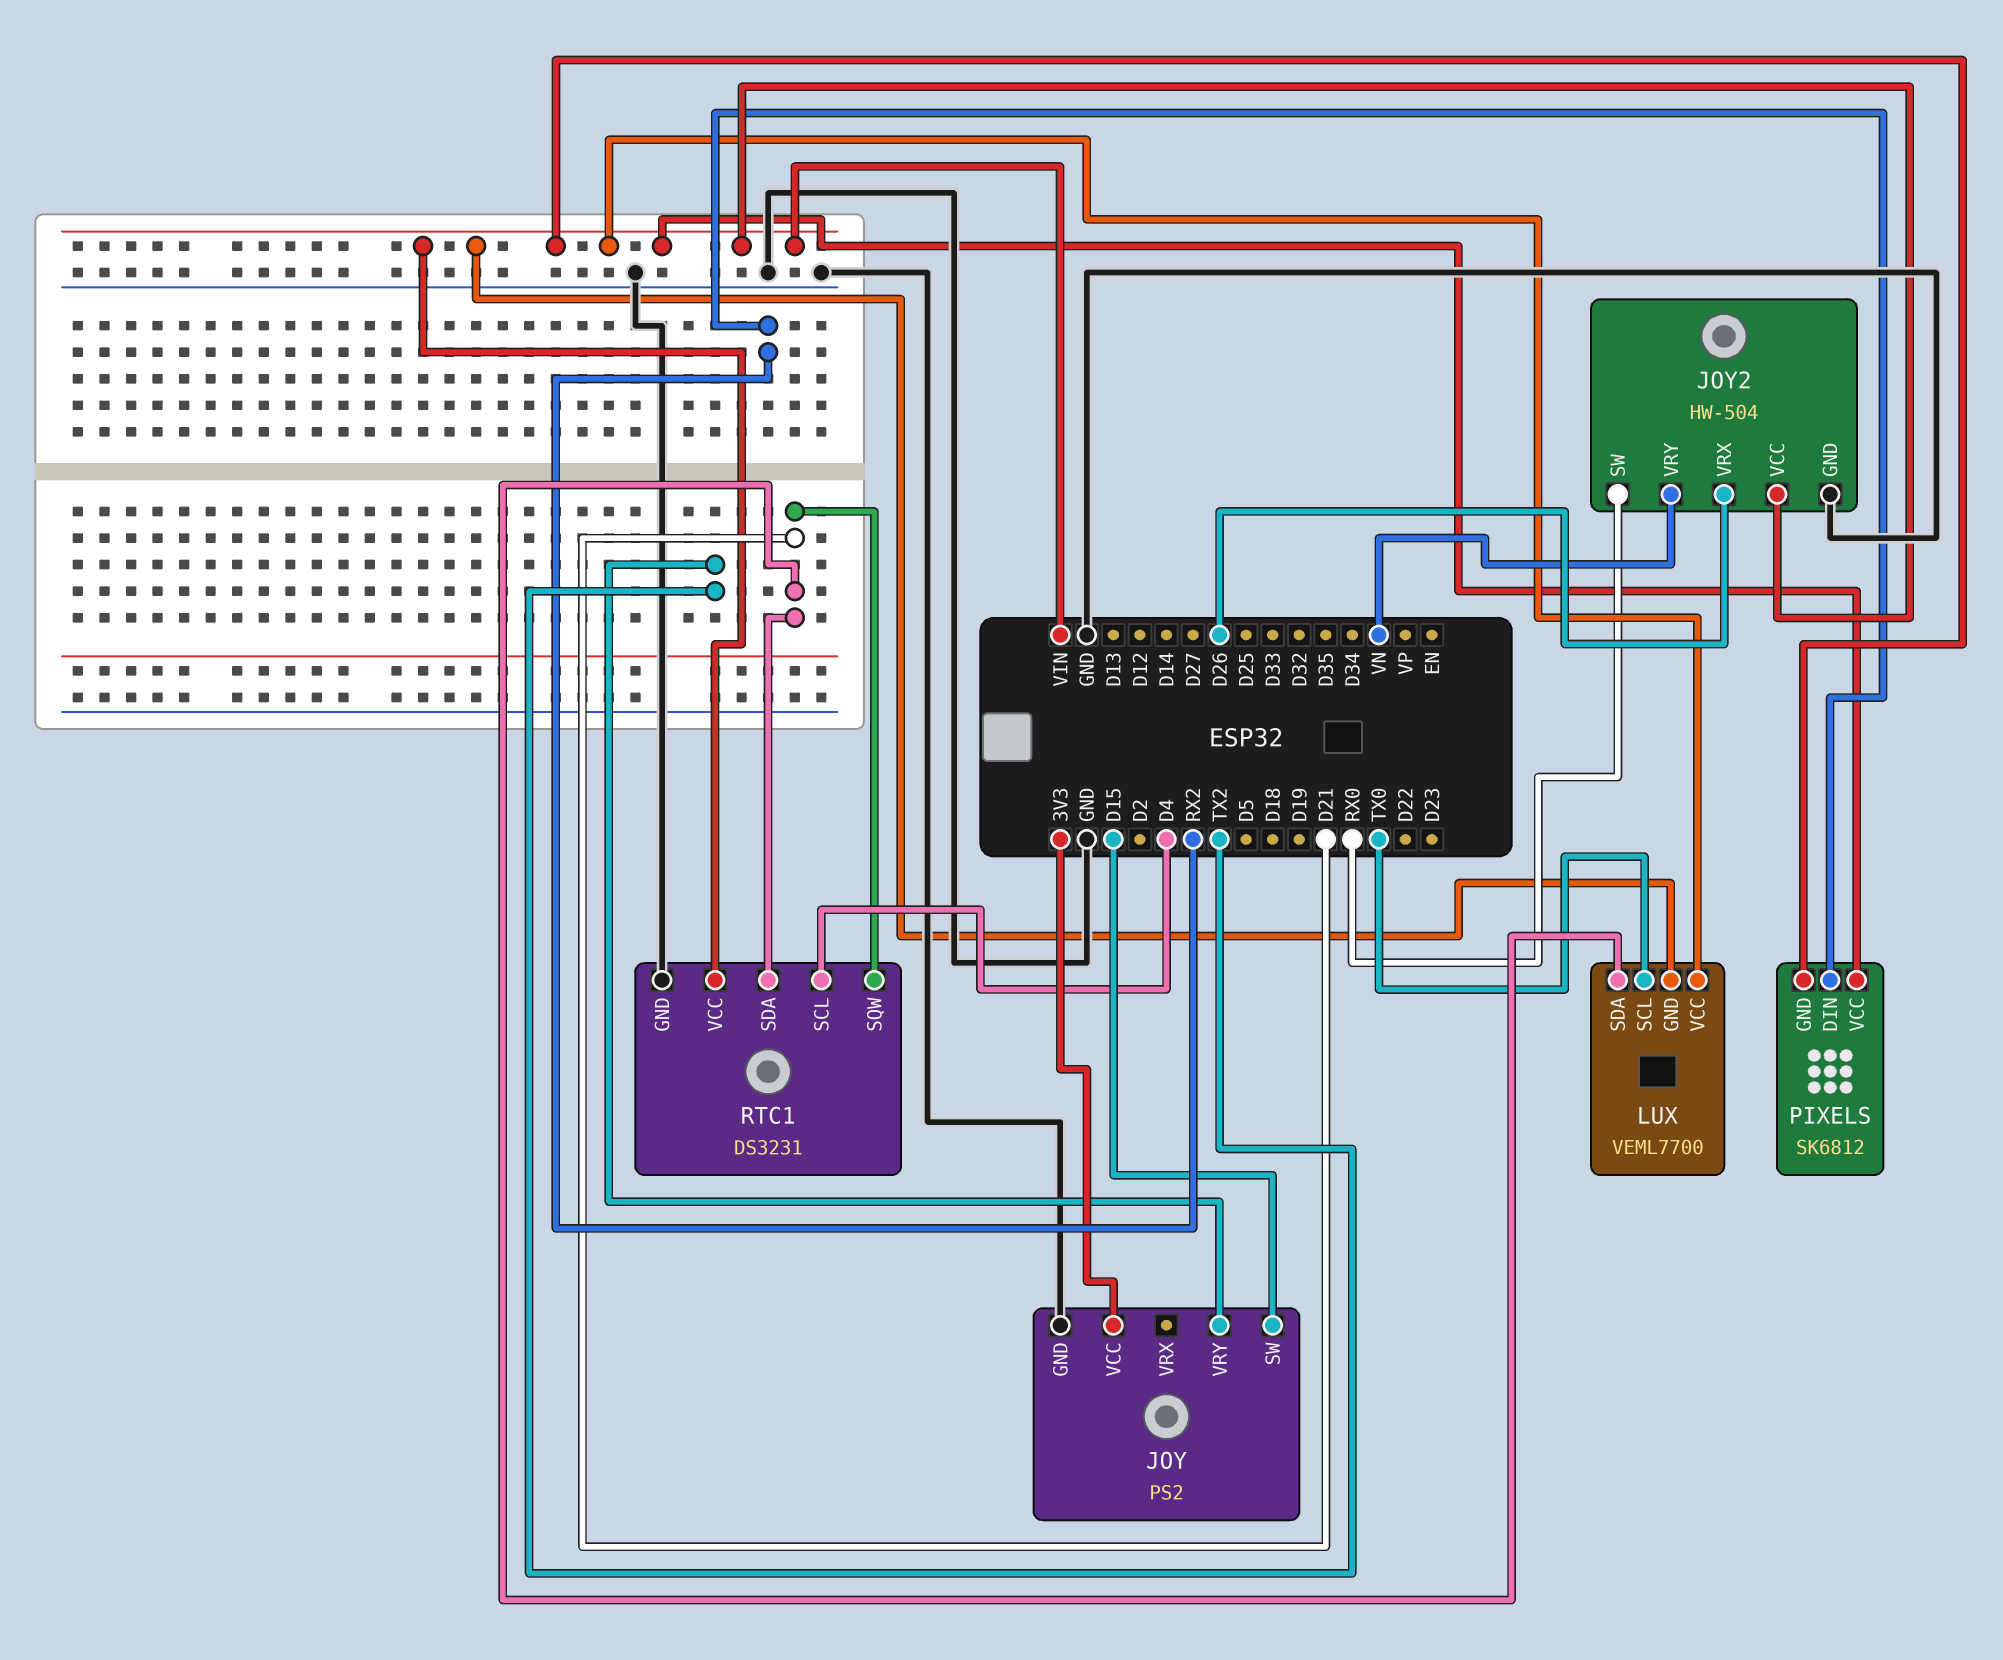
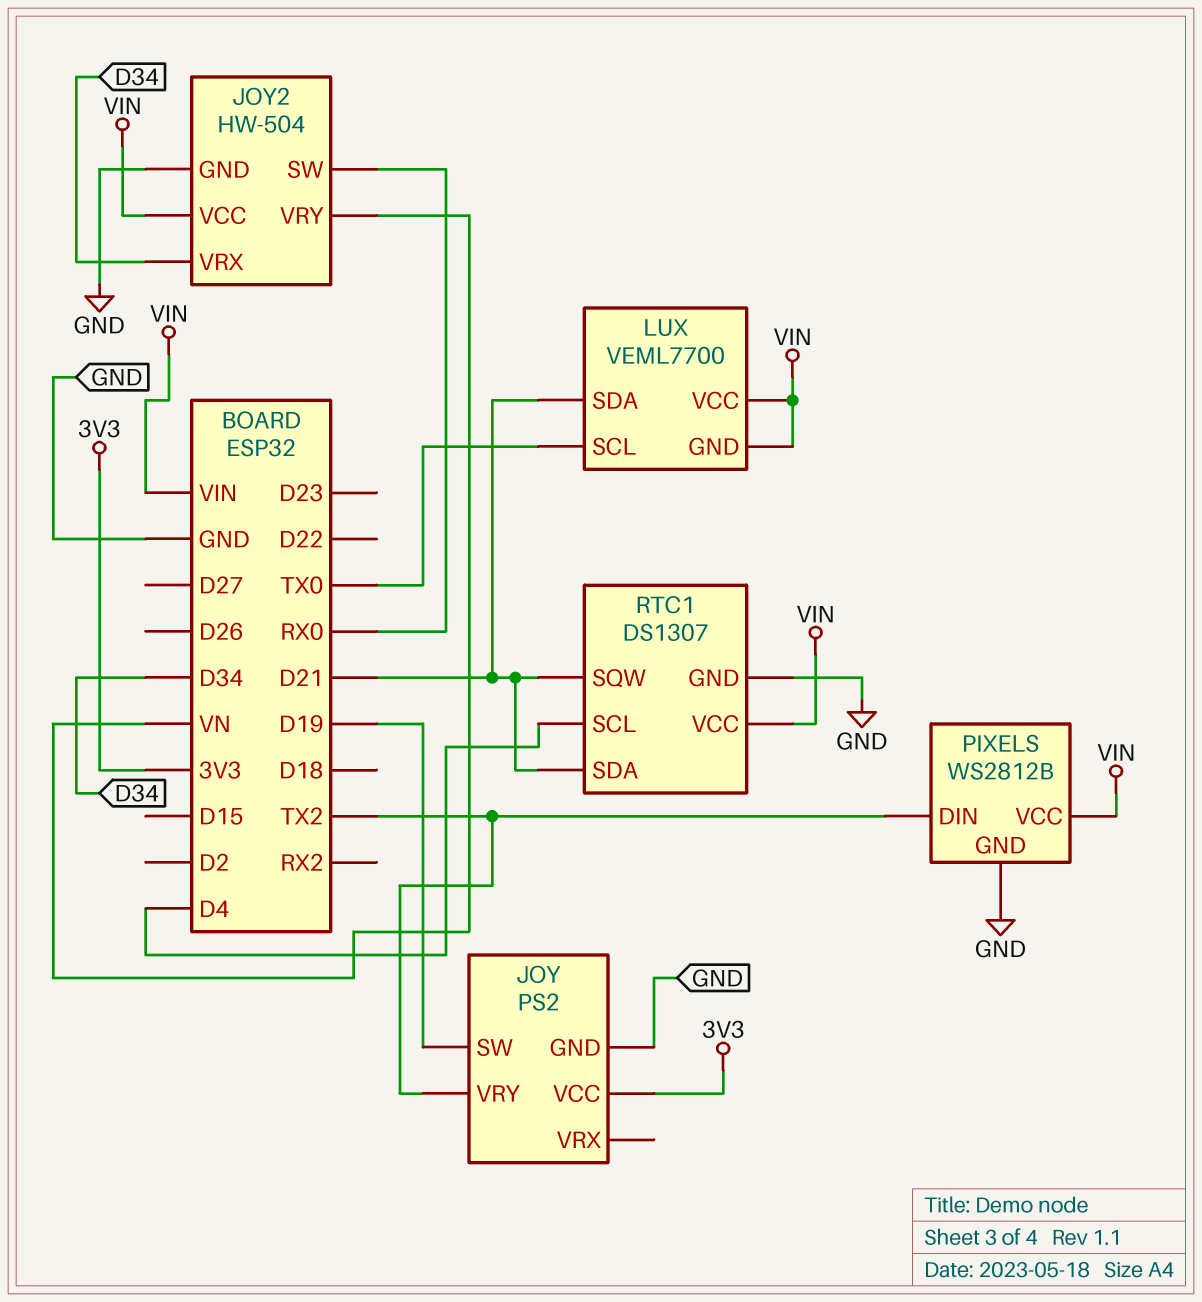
JOY pin SW: D15 -> D19
JOY2 pin VRX: D26 -> D34
PIXELS: SK6812 -> WS2812B
PIXELS pin DIN: RX2 -> TX2
PIXELS pin GND: VIN -> GND
RTC1: DS3231 -> DS1307

